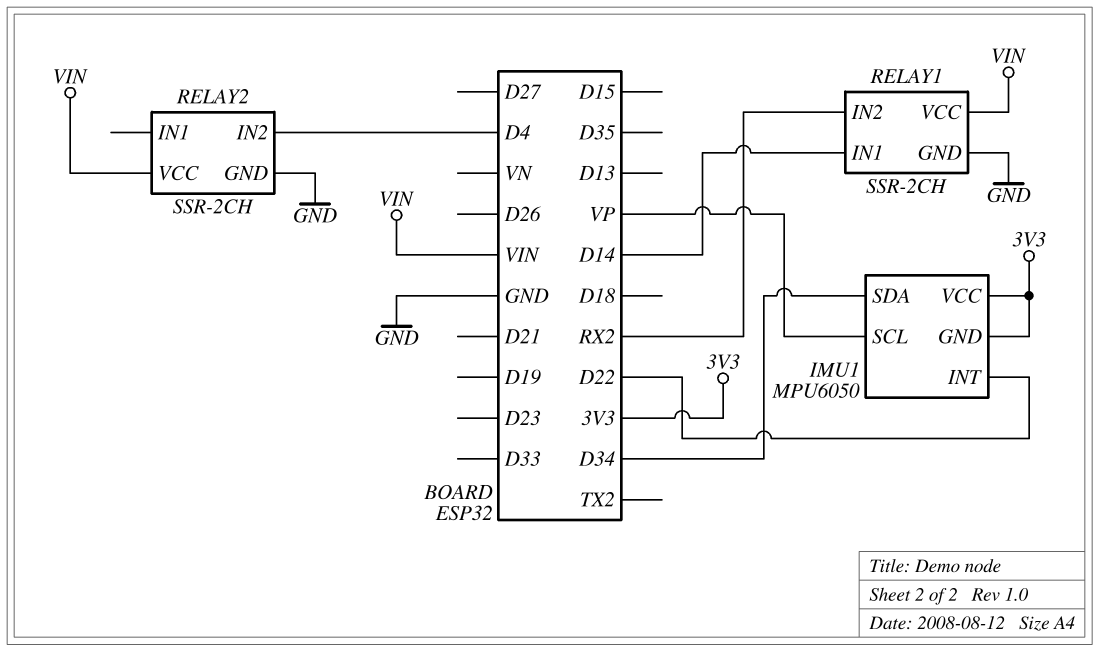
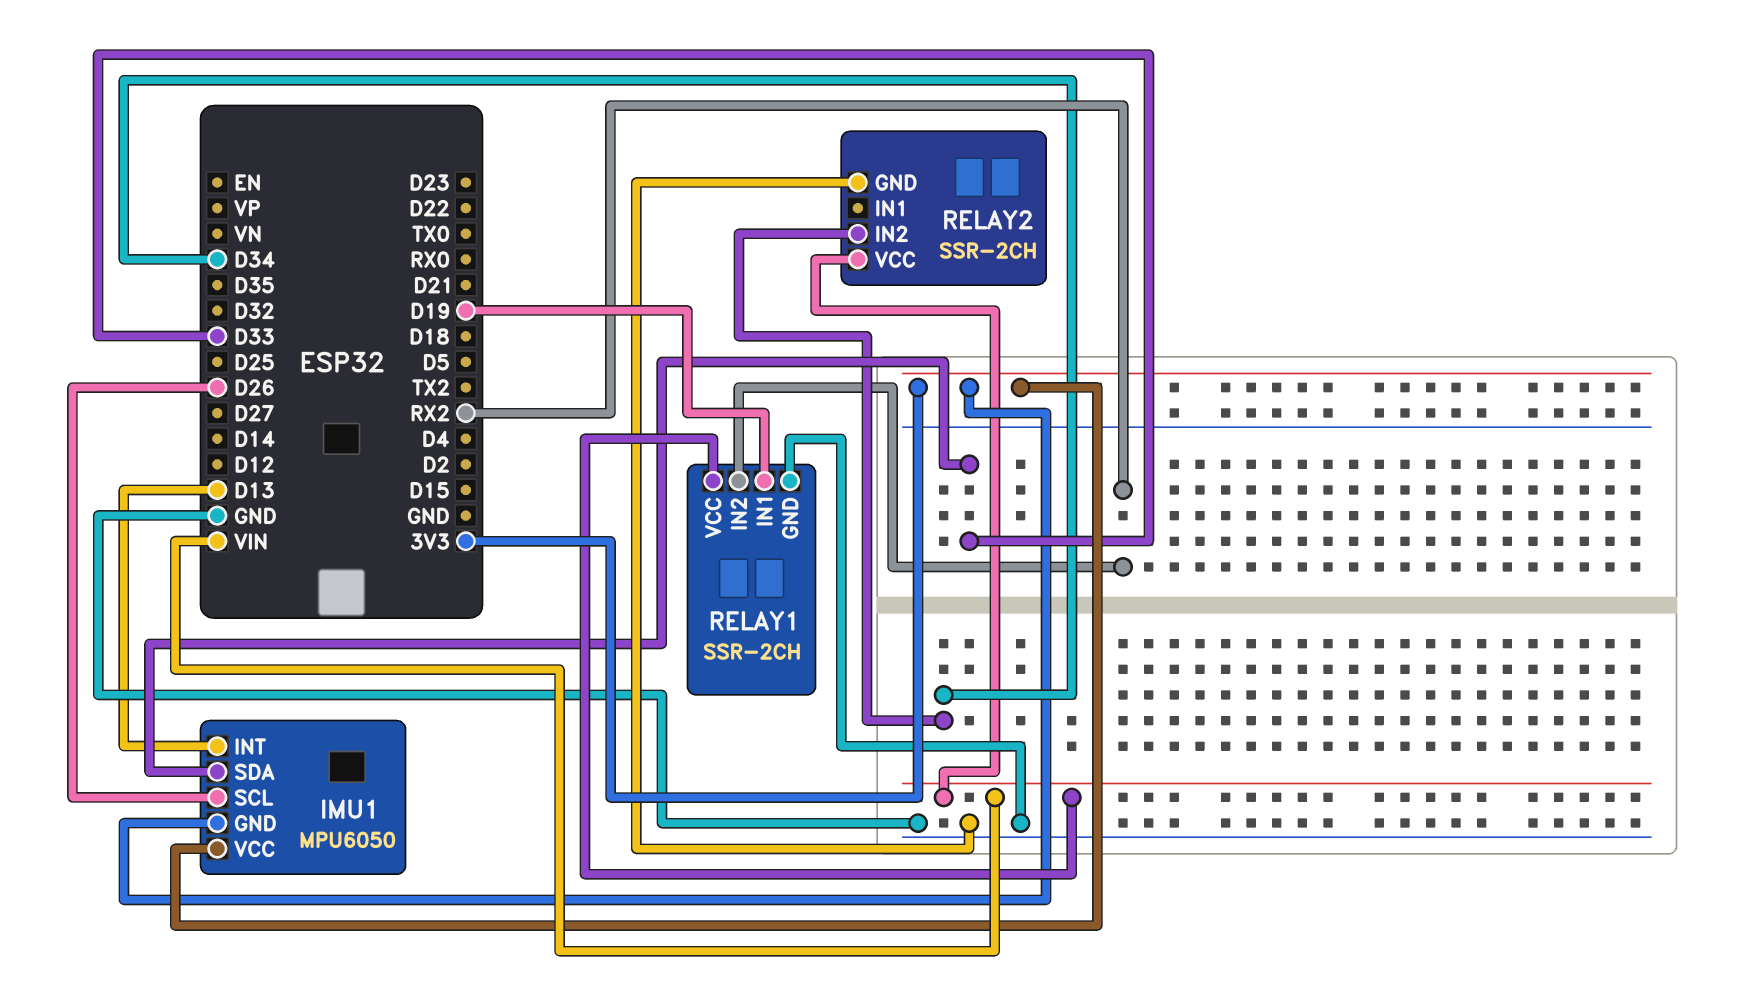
IMU1 pin INT: D22 -> D13
IMU1 pin SCL: VP -> D26
IMU1 pin SDA: D34 -> D33
RELAY1 pin IN1: D14 -> D19
RELAY2 pin IN2: D4 -> D34

